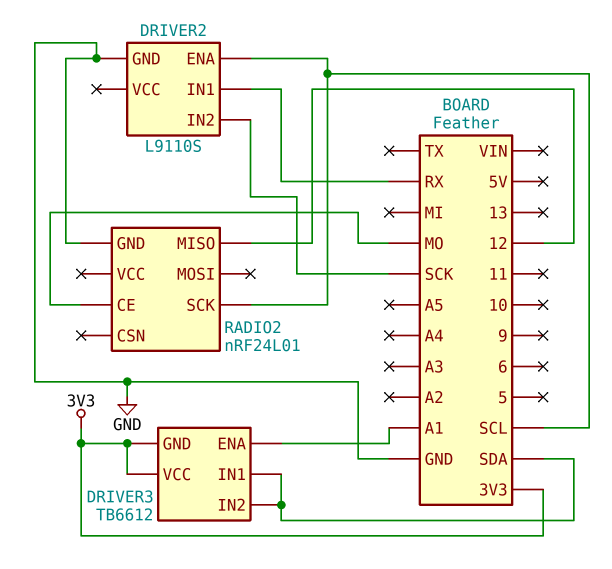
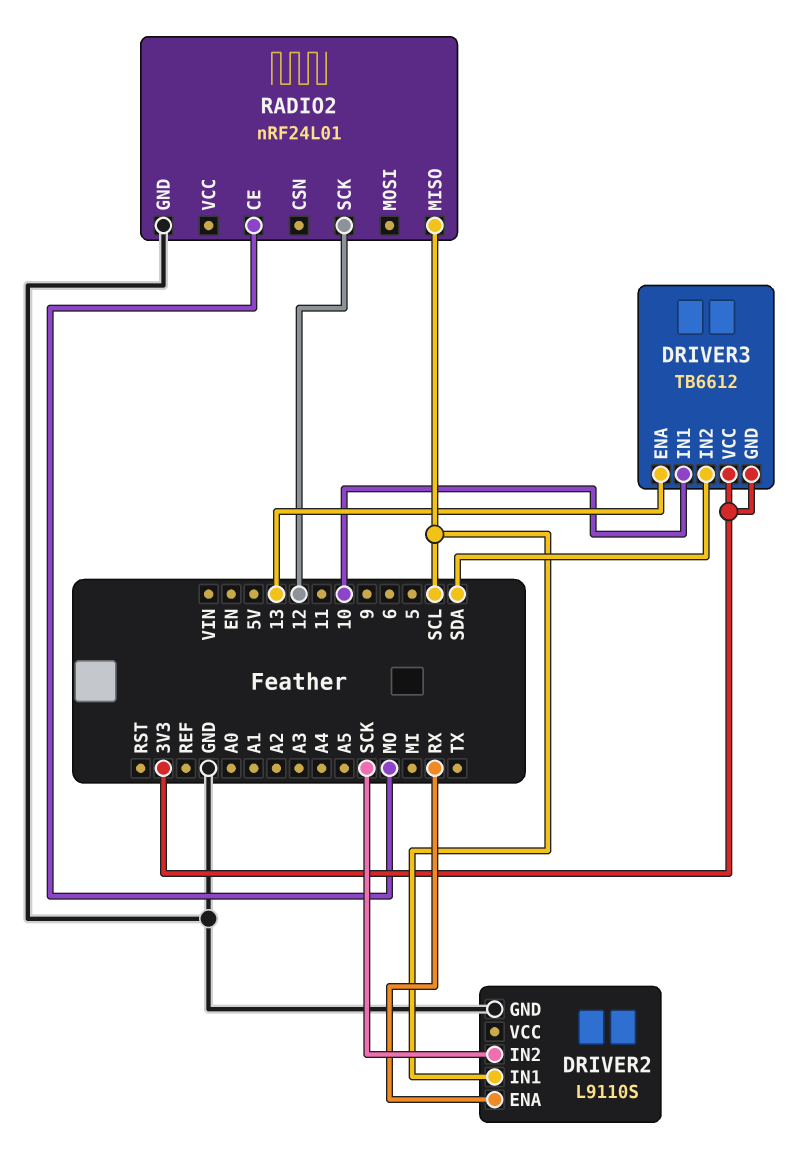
DRIVER2 pin ENA: SCL -> RX
DRIVER2 pin IN1: RX -> SCL
DRIVER3 pin ENA: A1 -> 13
DRIVER3 pin IN1: SDA -> 10
RADIO2 pin MISO: 12 -> SCL
RADIO2 pin SCK: SCL -> 12

